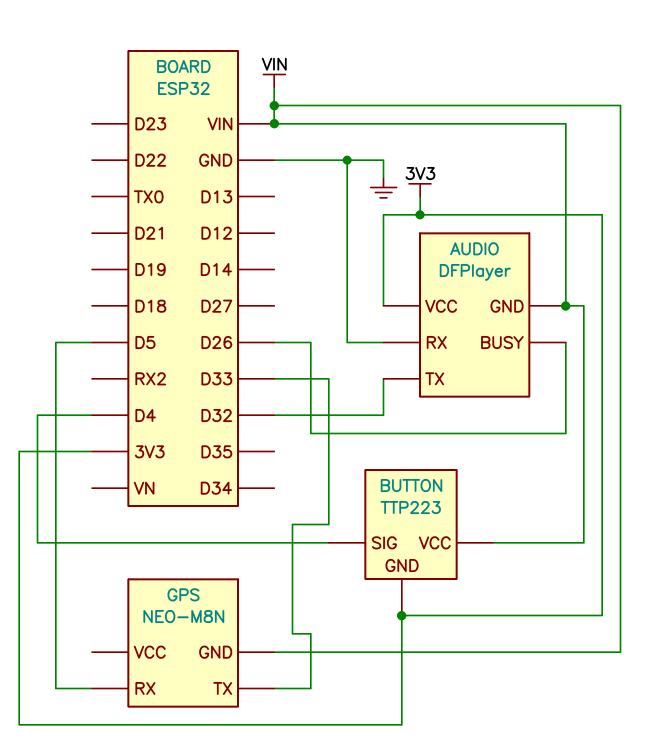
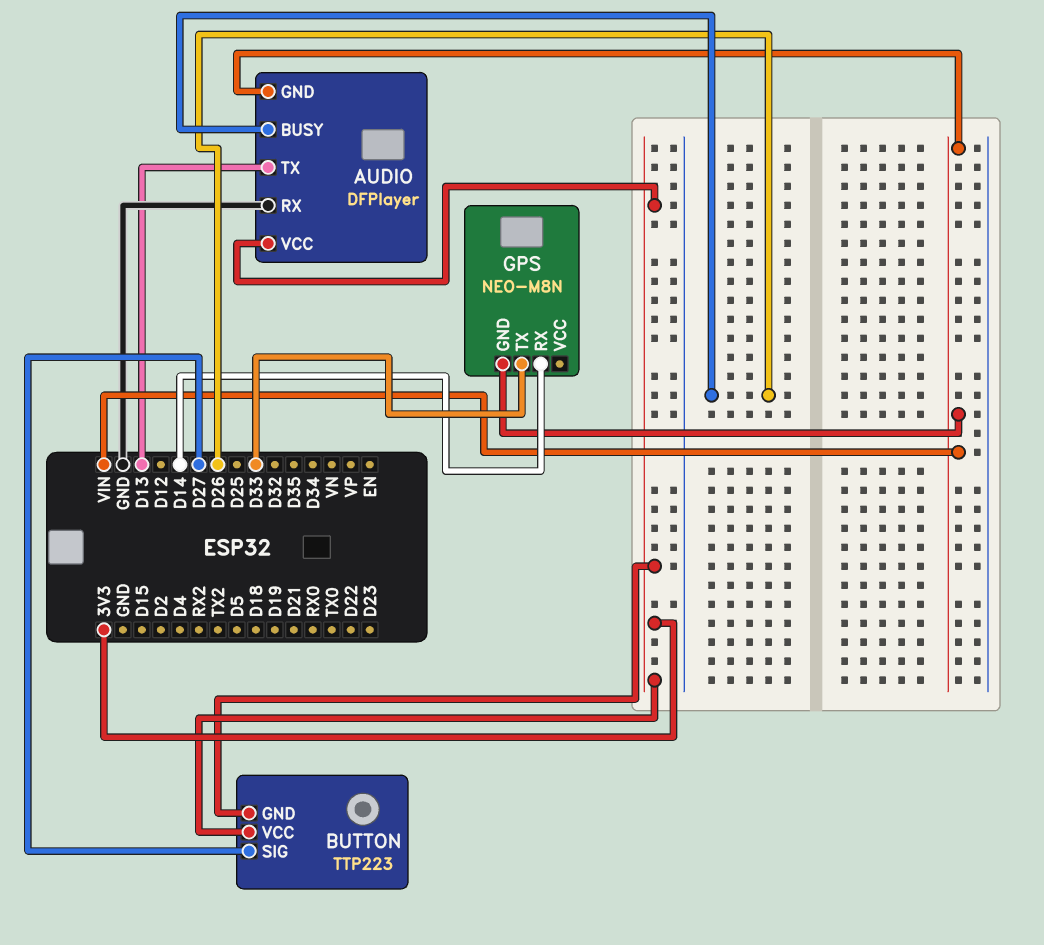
AUDIO pin TX: D32 -> D13
BUTTON pin SIG: D4 -> D27
BUTTON pin VCC: VIN -> 3V3
GPS pin RX: D5 -> D14

